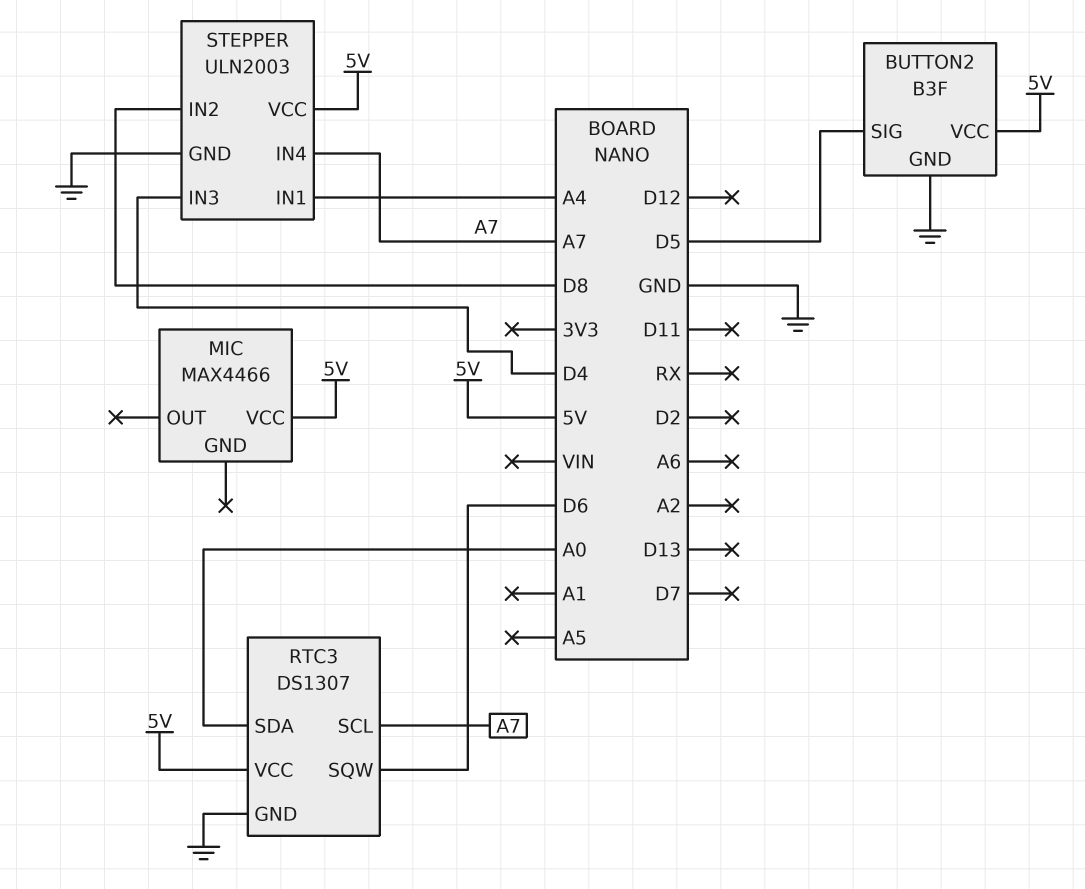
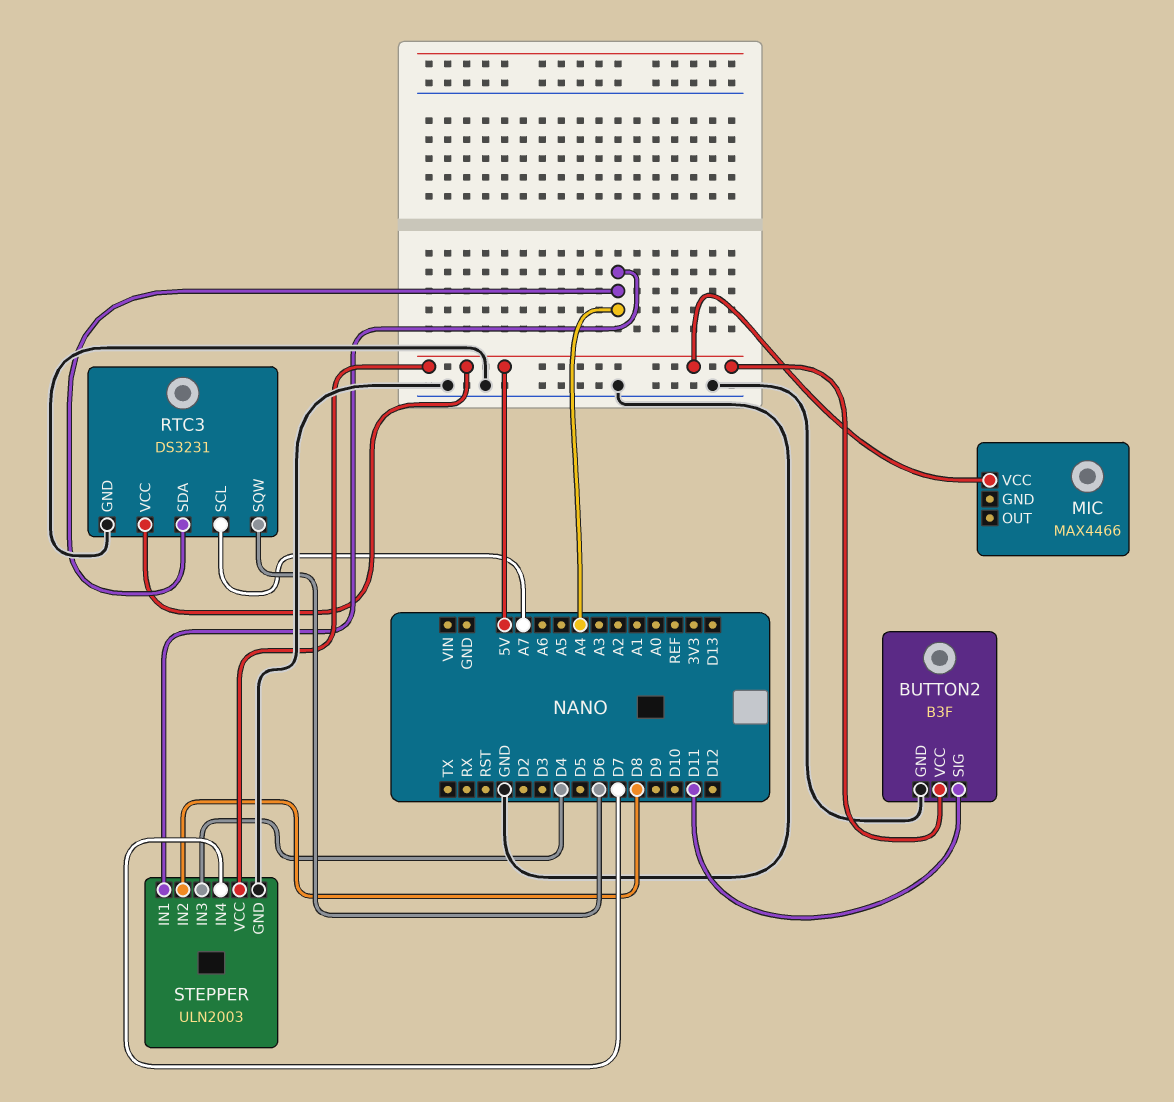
BUTTON2 pin SIG: D5 -> D11
RTC3: DS1307 -> DS3231
RTC3 pin SDA: A0 -> A4
STEPPER pin IN4: A7 -> D7

